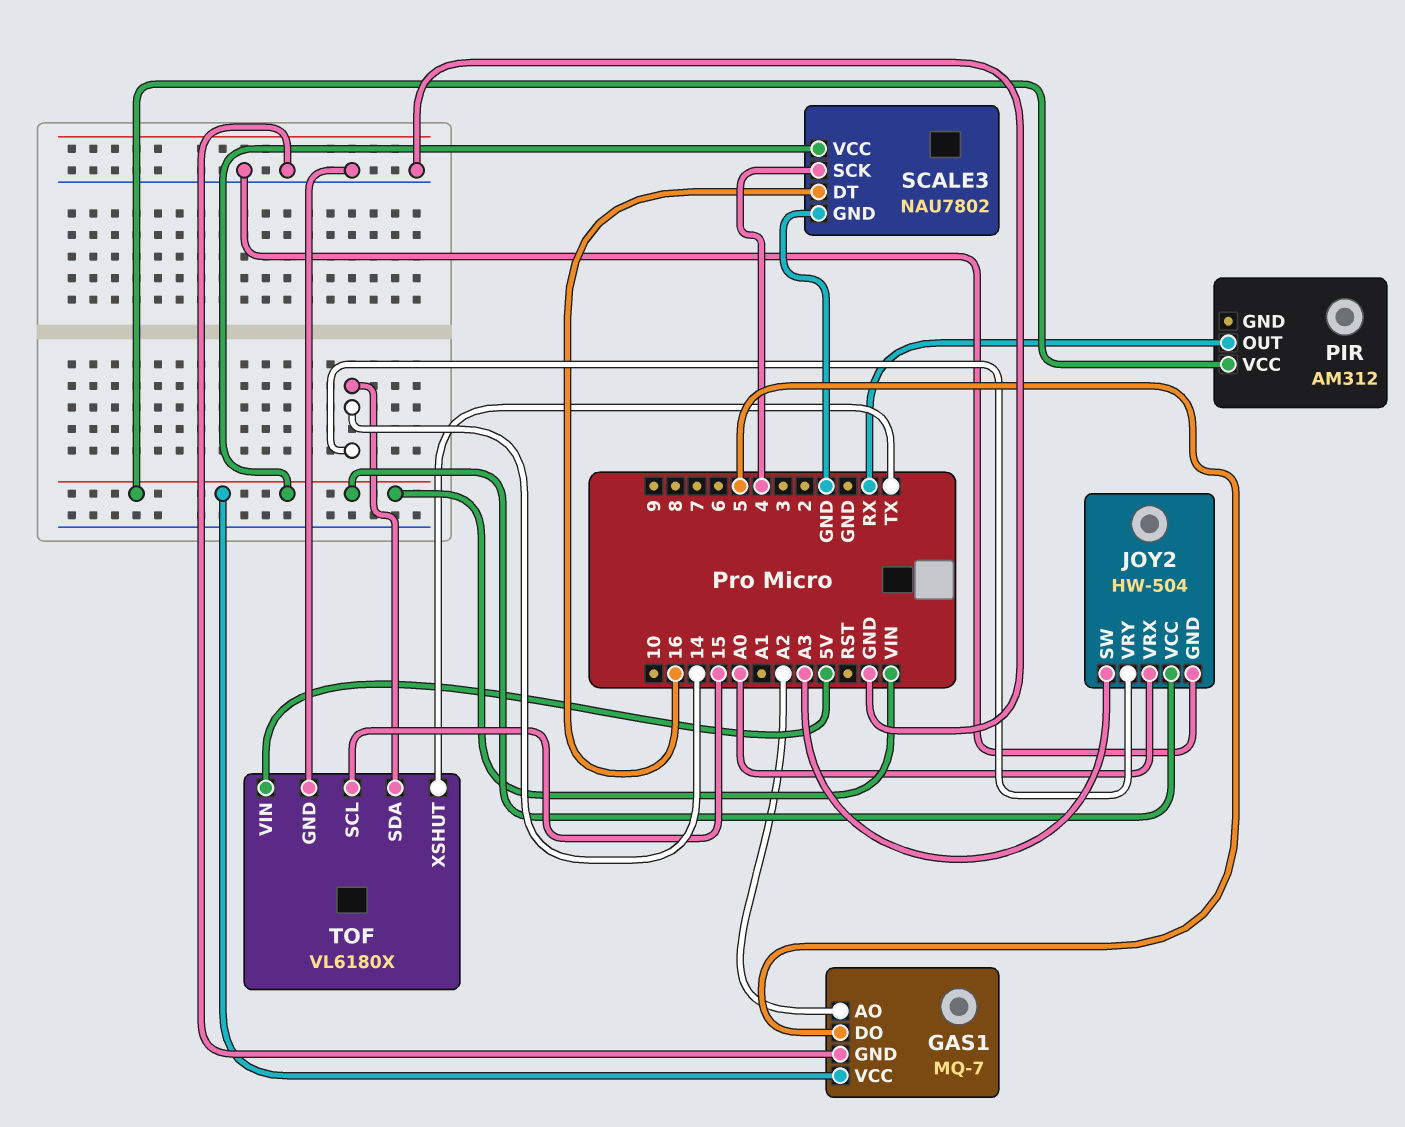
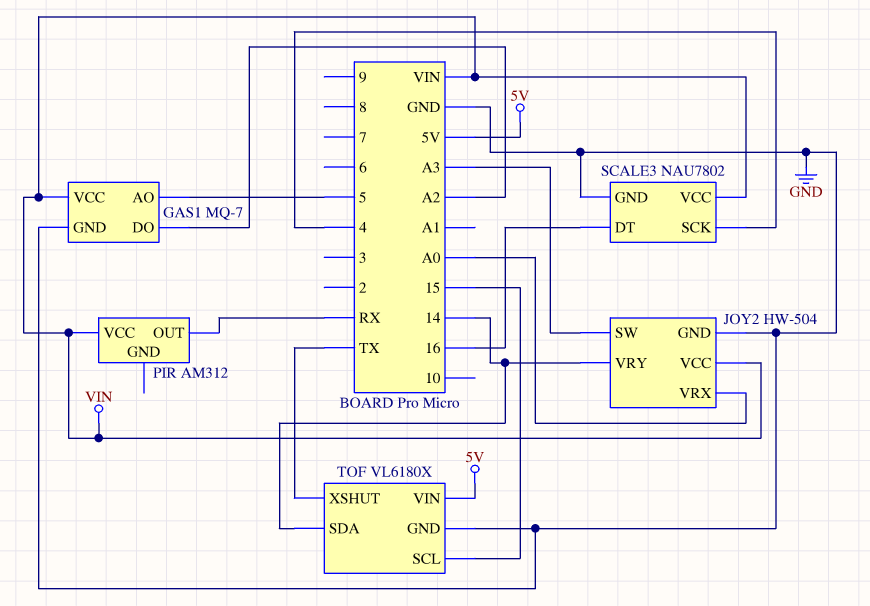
GAS1 pin AO: A2 -> 5
GAS1 pin DO: 5 -> A2

